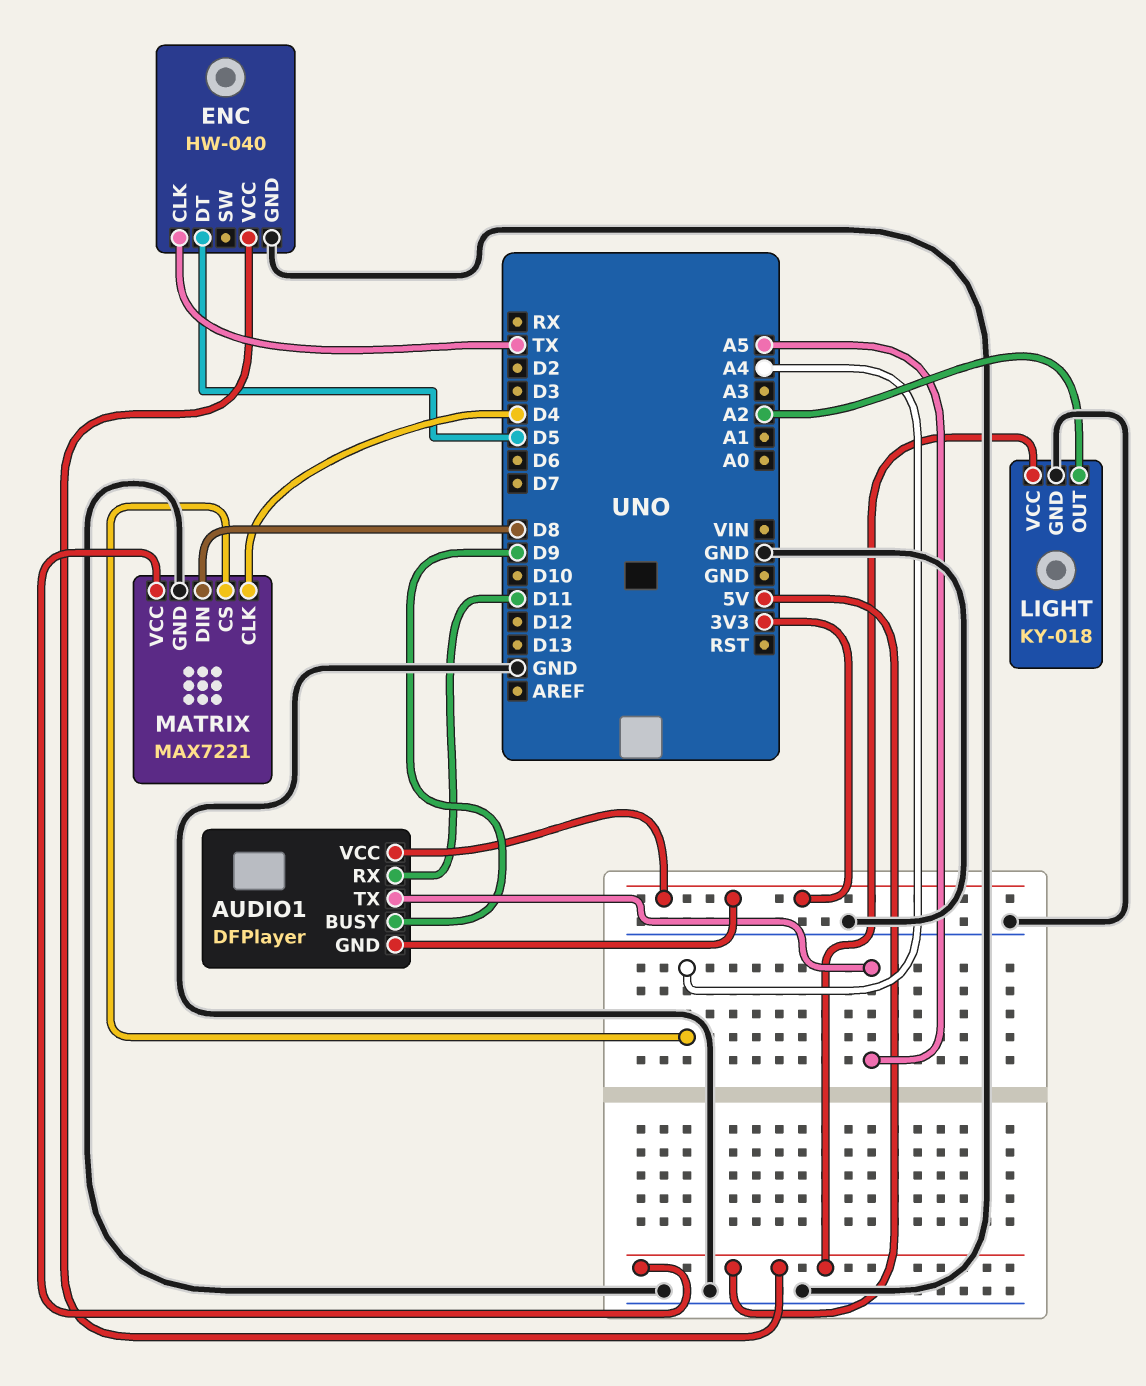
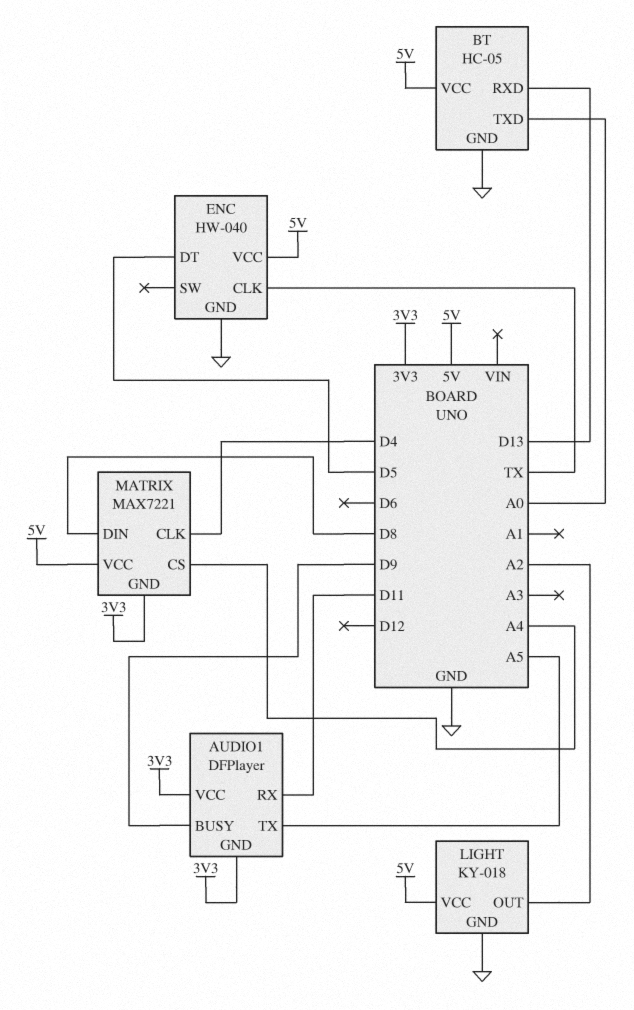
BT: none -> HC-05
BT pin GND: none -> GND
BT pin RXD: none -> D13
BT pin TXD: none -> A0
BT pin VCC: none -> 5V
MATRIX pin GND: GND -> 3V3

